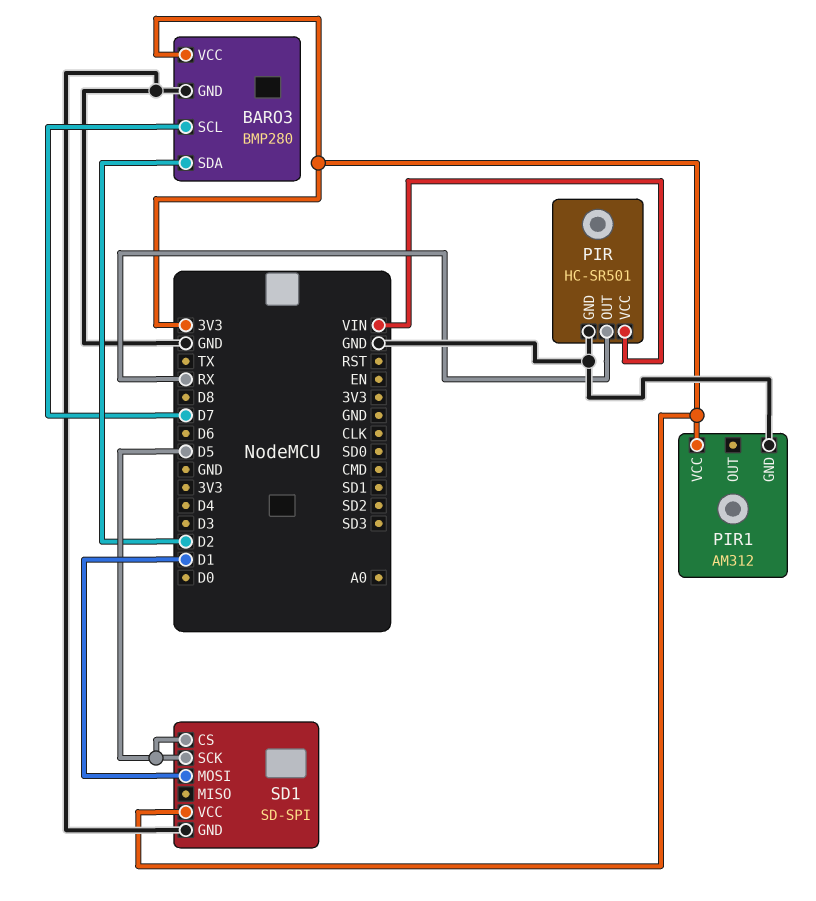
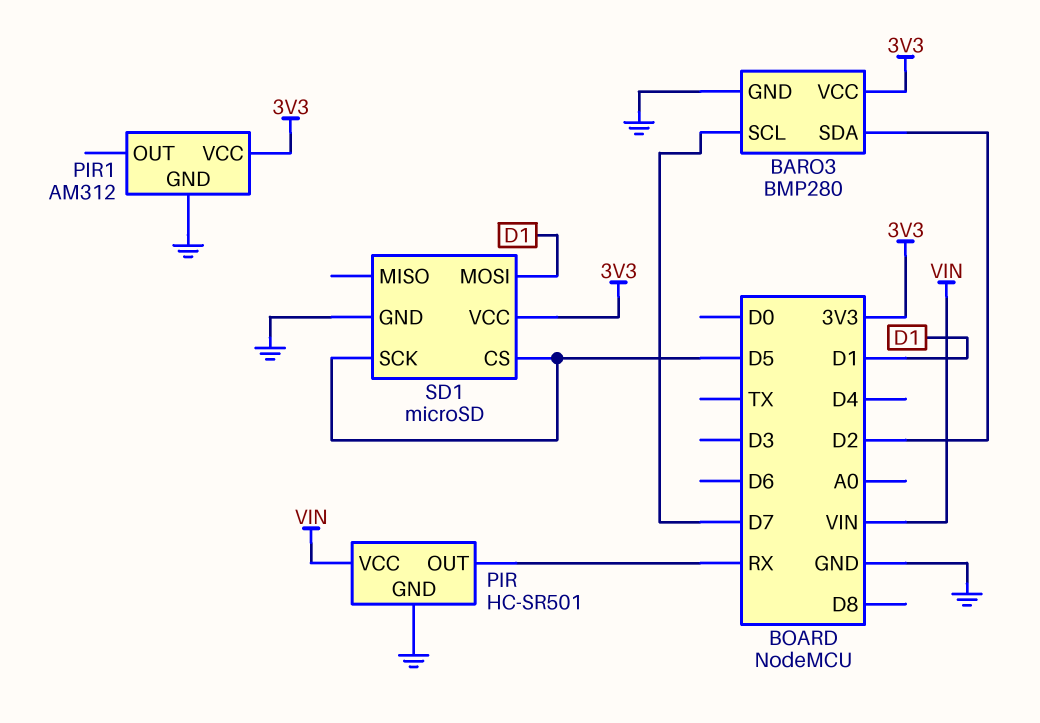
SD1: SD-SPI -> microSD

